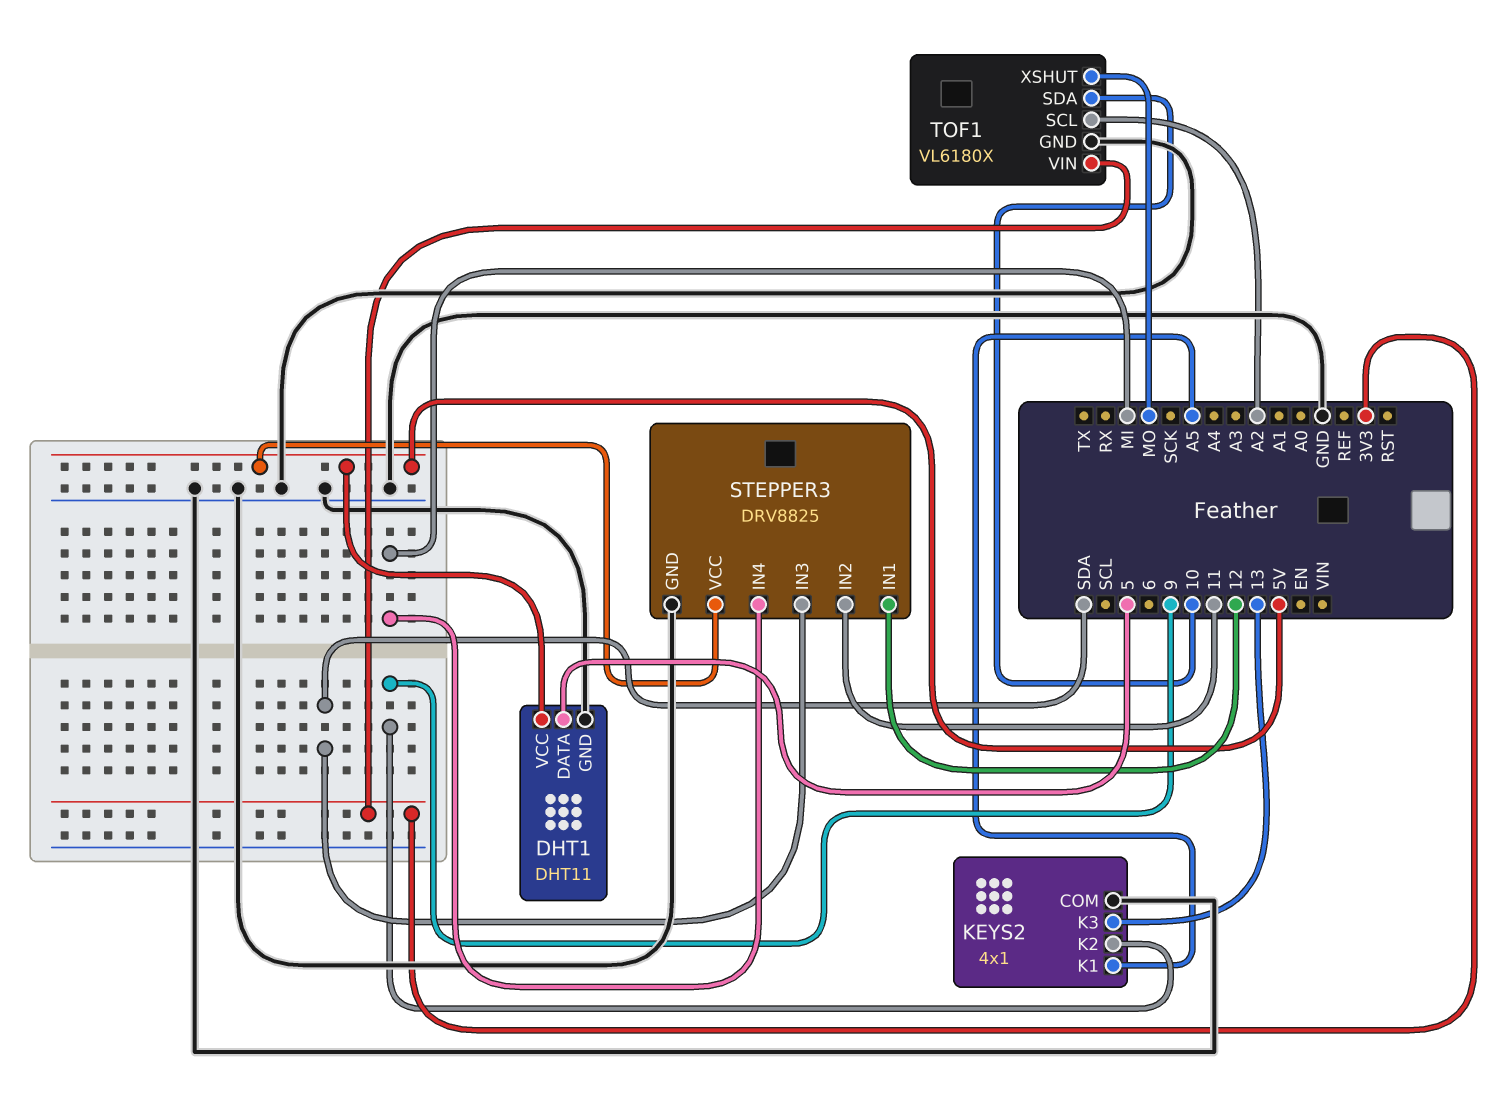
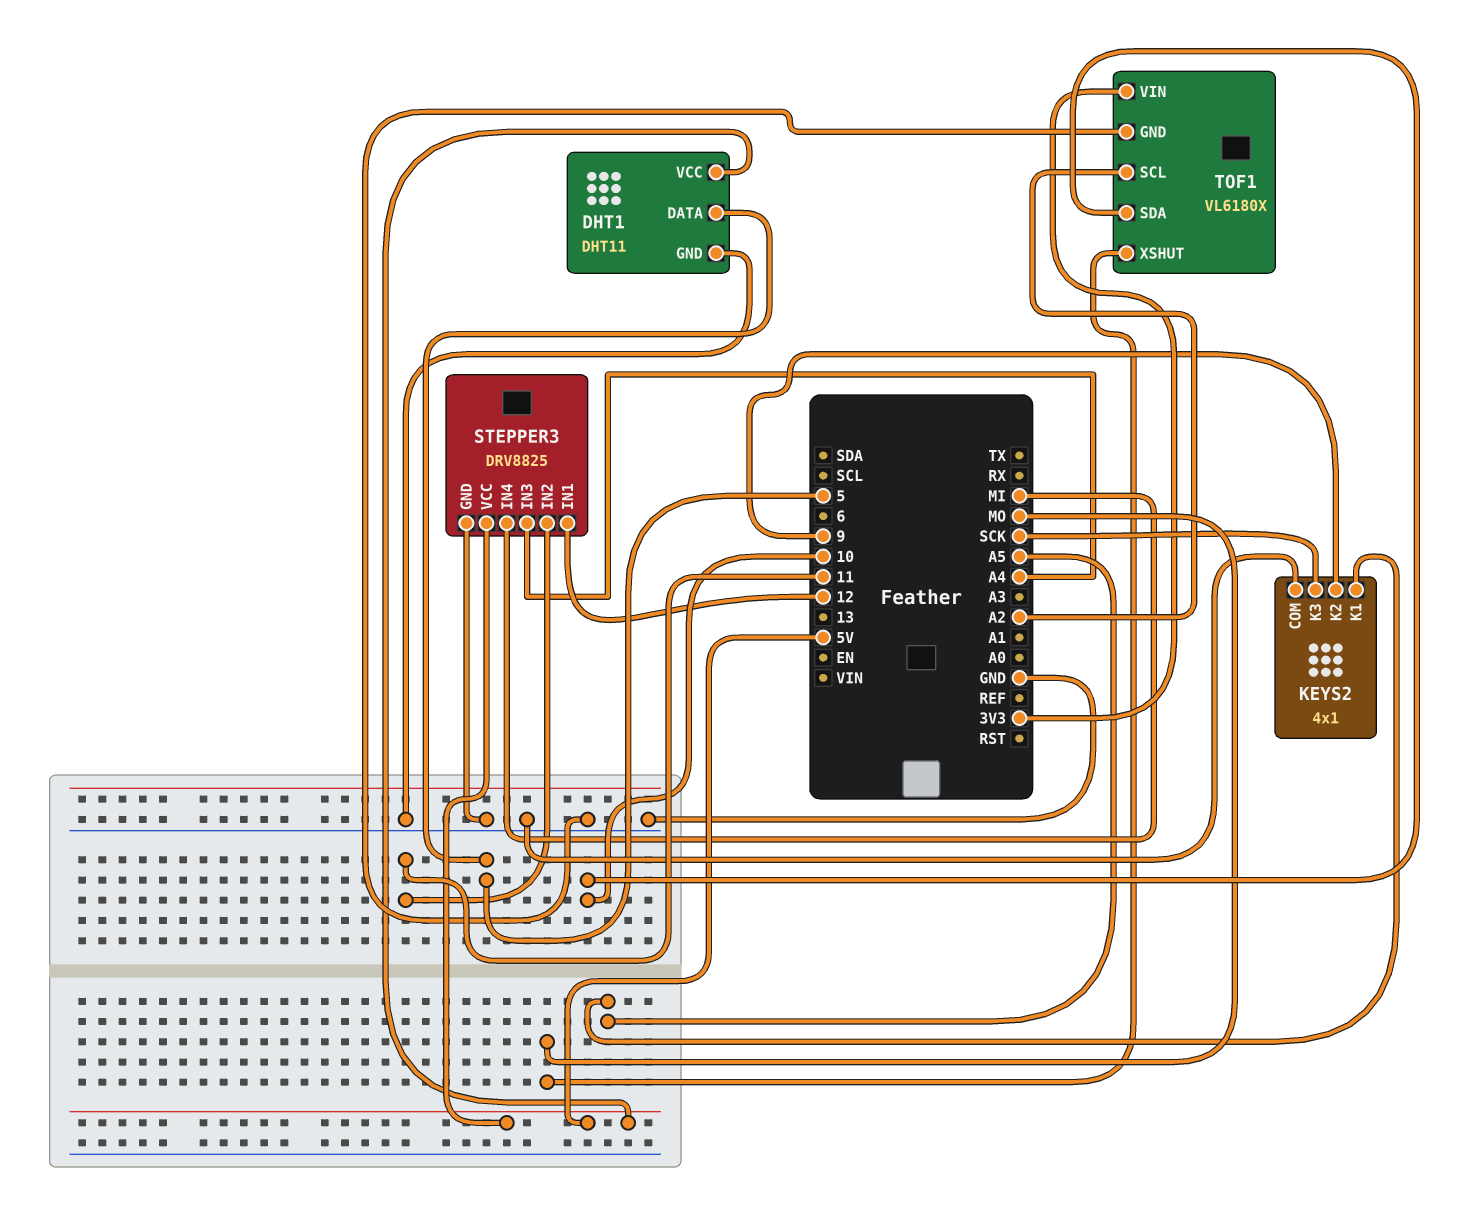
KEYS2 pin K3: 13 -> SCK
STEPPER3 pin IN3: SDA -> A4

